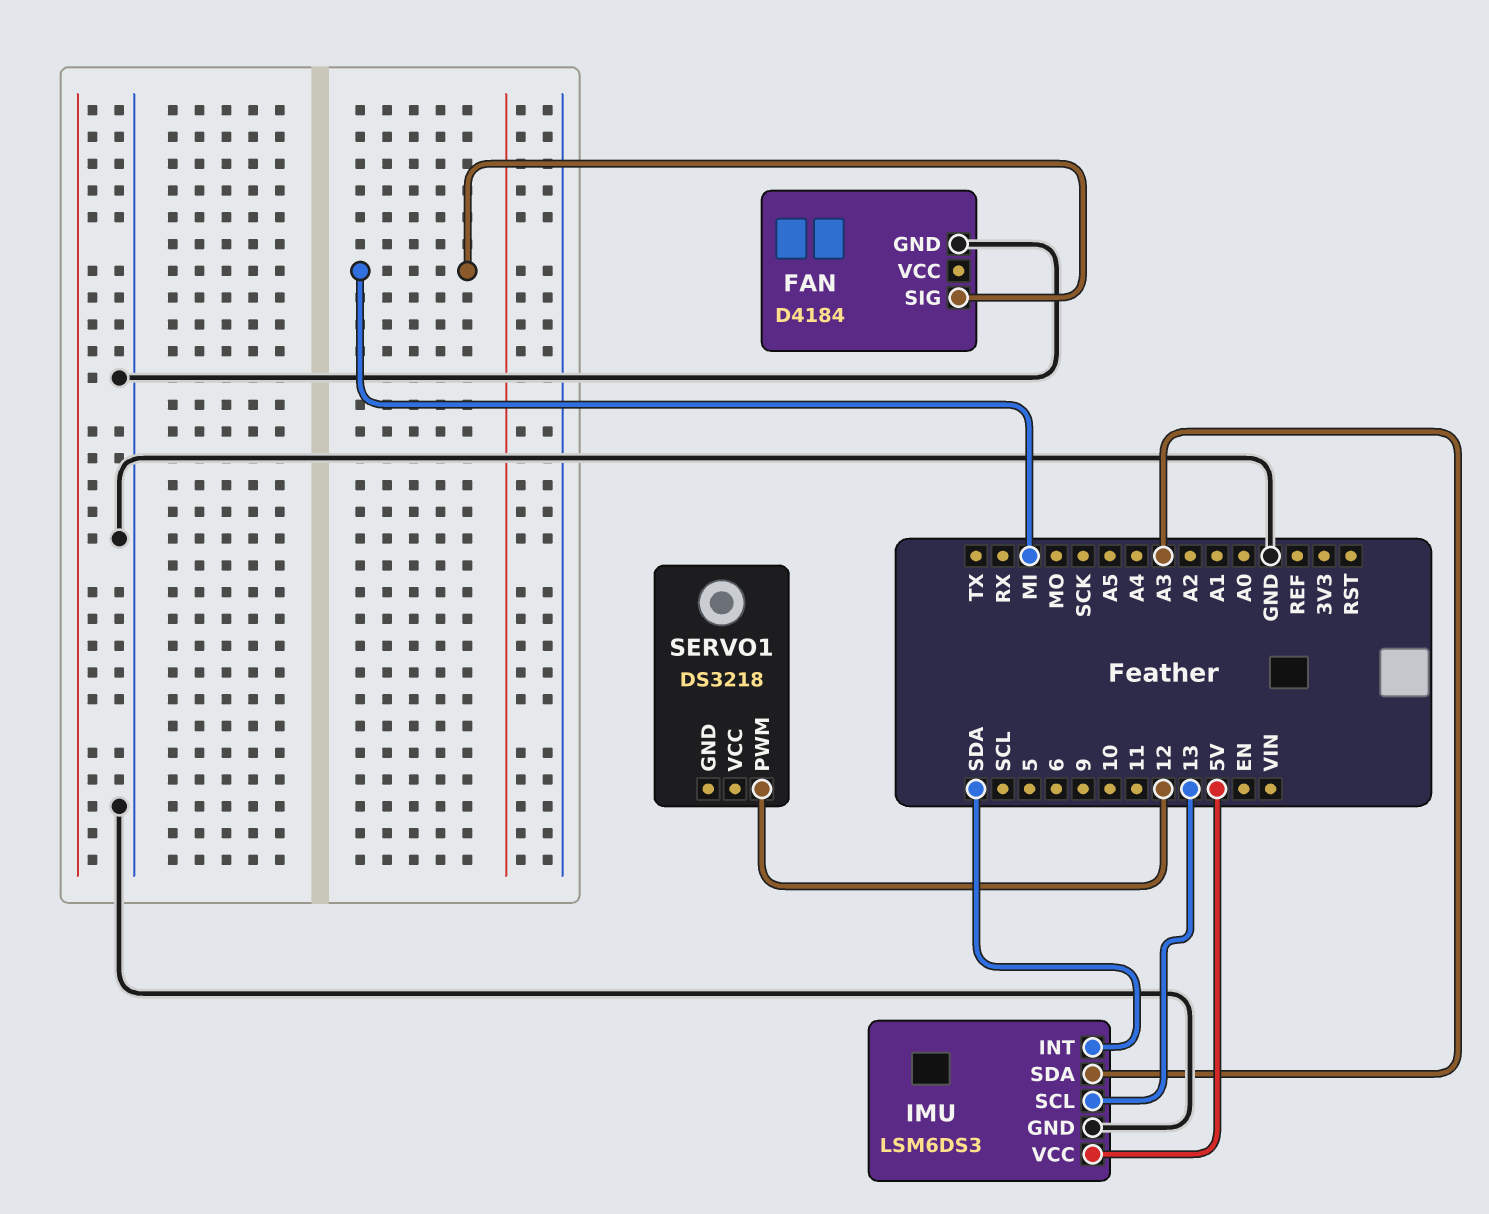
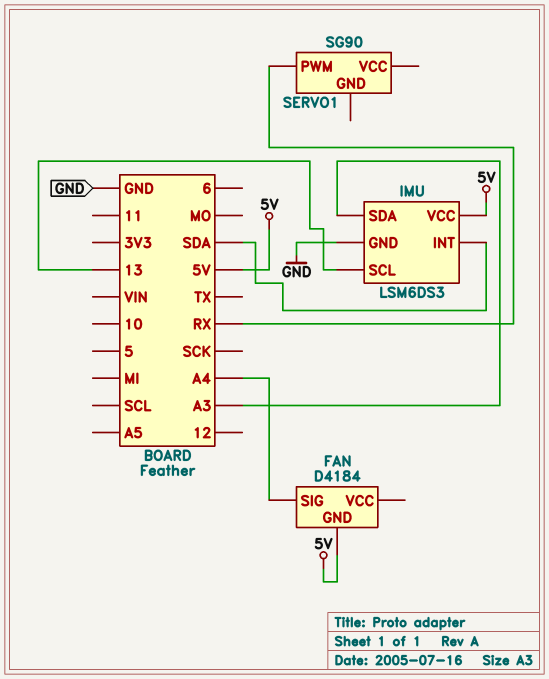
FAN pin GND: GND -> 5V
FAN pin SIG: MI -> A4
SERVO1: DS3218 -> SG90
SERVO1 pin PWM: 12 -> RX

